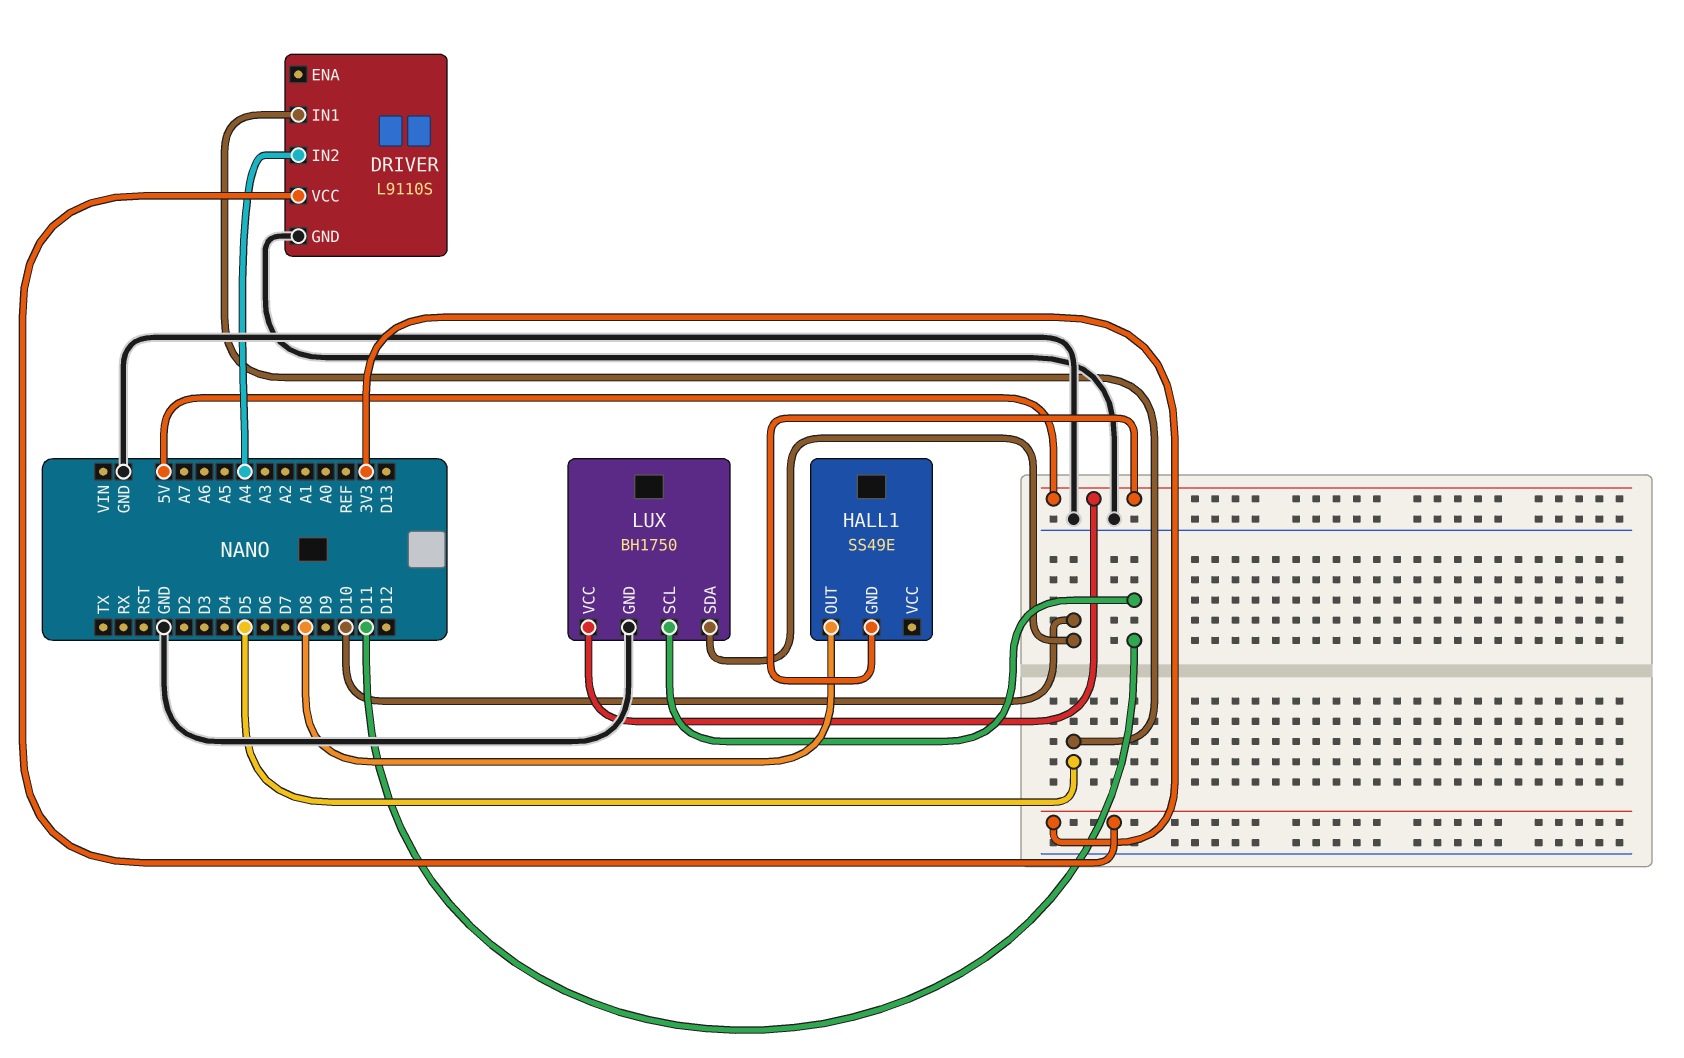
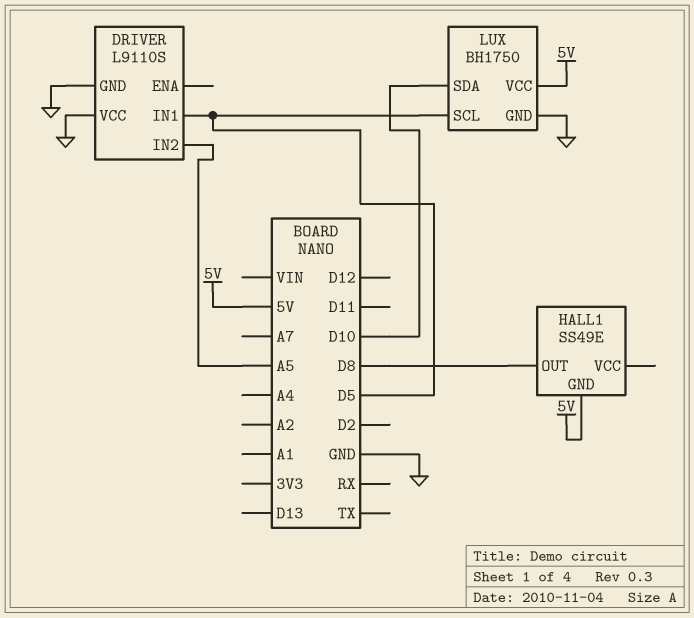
DRIVER pin IN2: A4 -> A5
DRIVER pin VCC: 3V3 -> GND
LUX pin SCL: D11 -> D5

